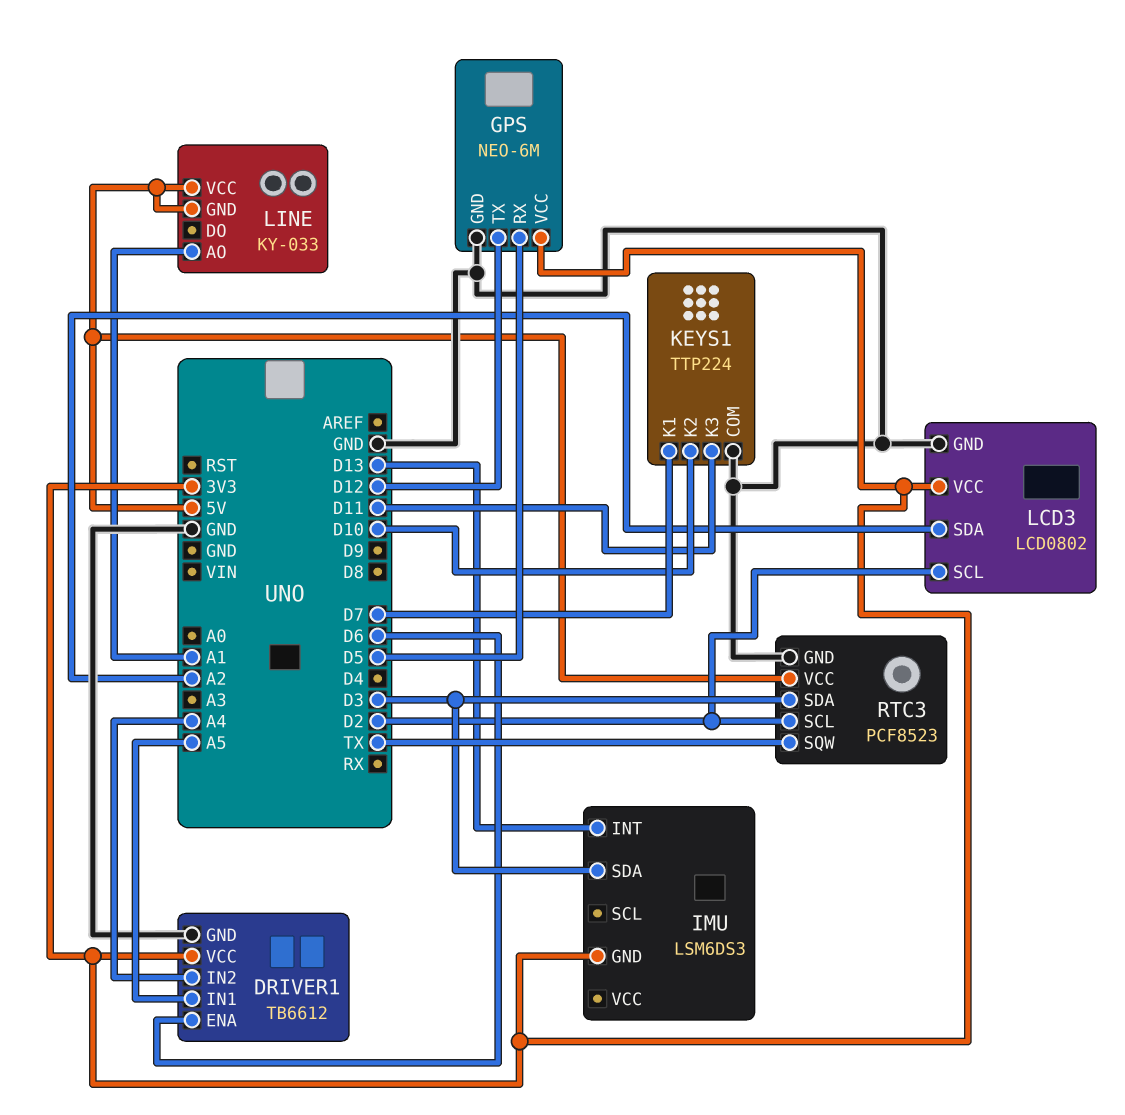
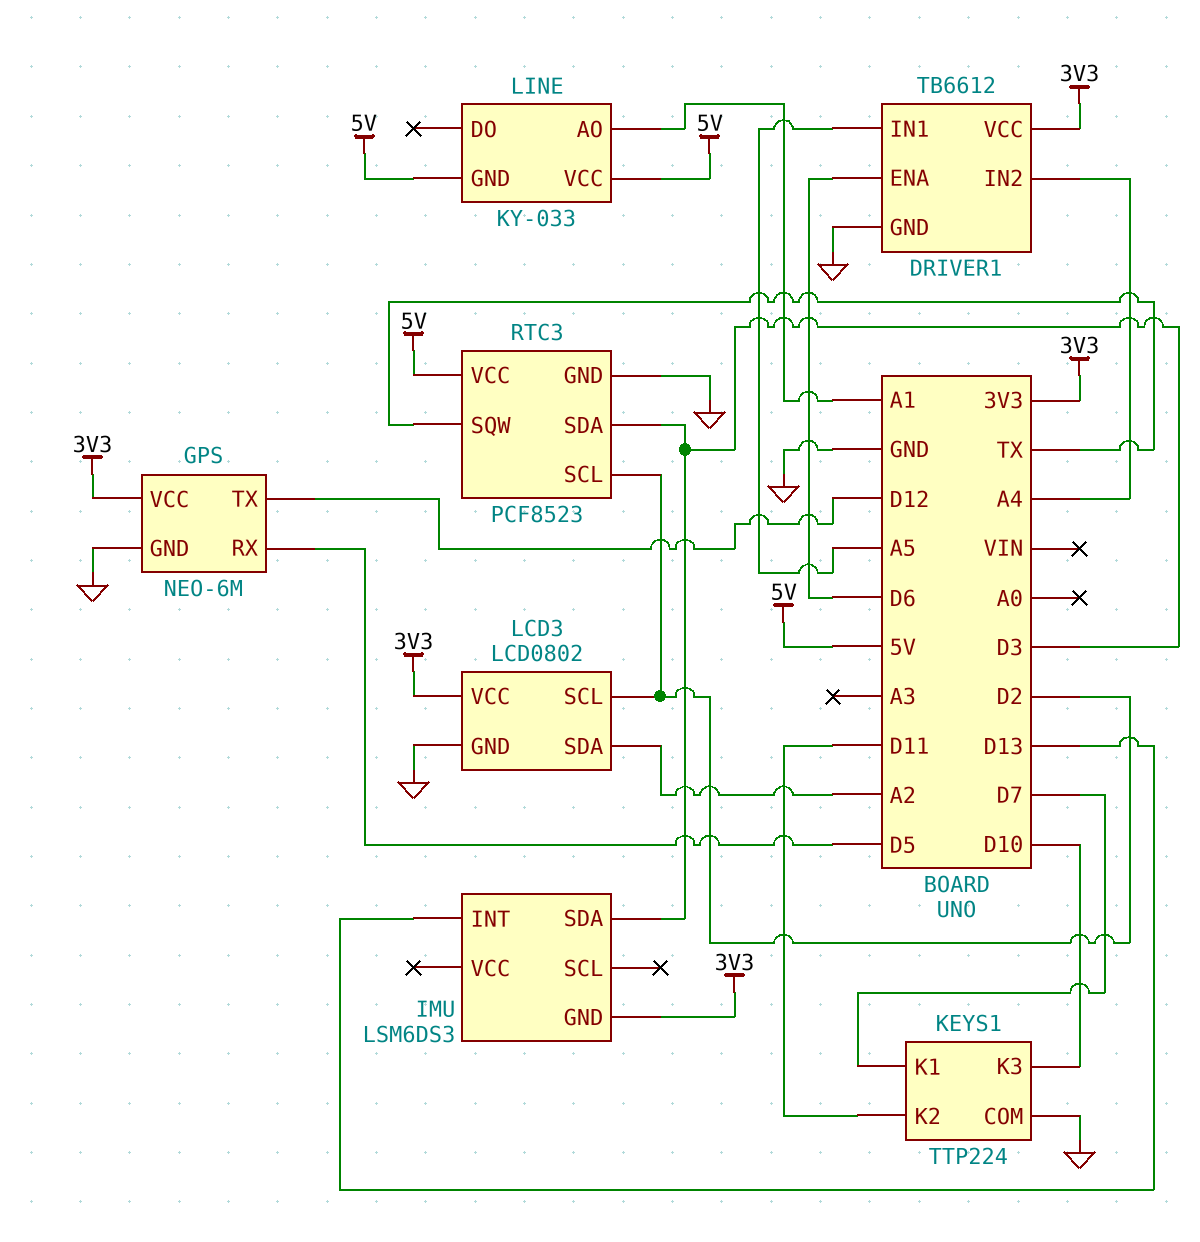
KEYS1 pin K2: D10 -> D11
KEYS1 pin K3: D11 -> D10

